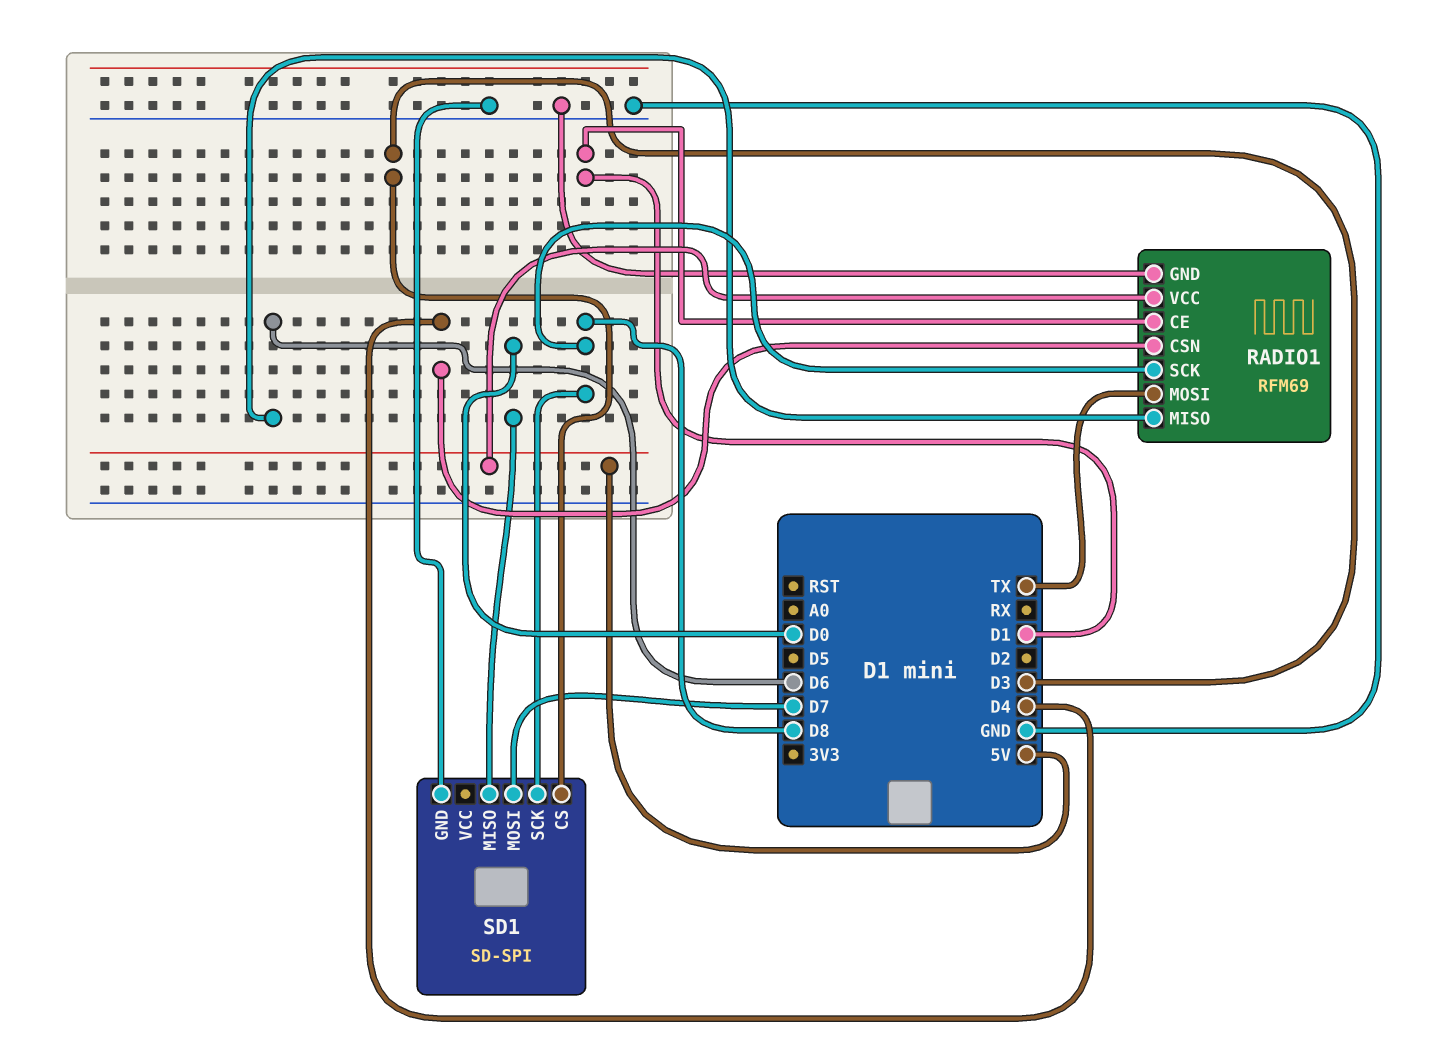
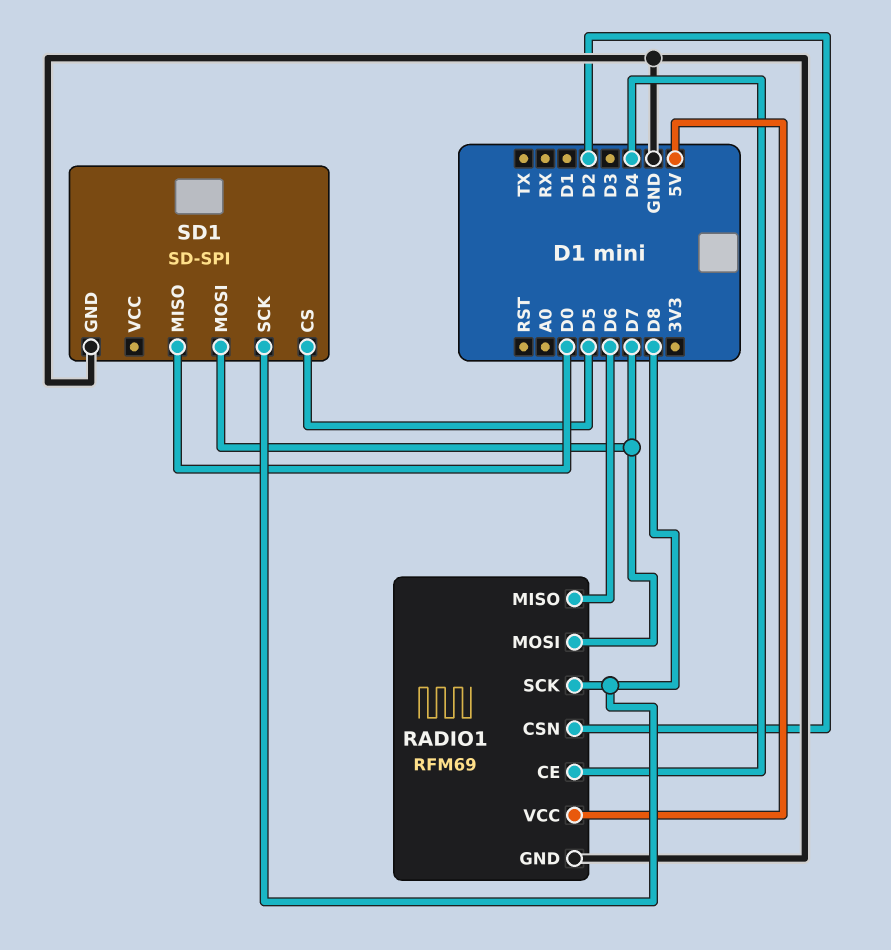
RADIO1 pin CE: D1 -> D4
RADIO1 pin CSN: D4 -> D2
RADIO1 pin MOSI: TX -> D7
SD1 pin CS: D3 -> D5

